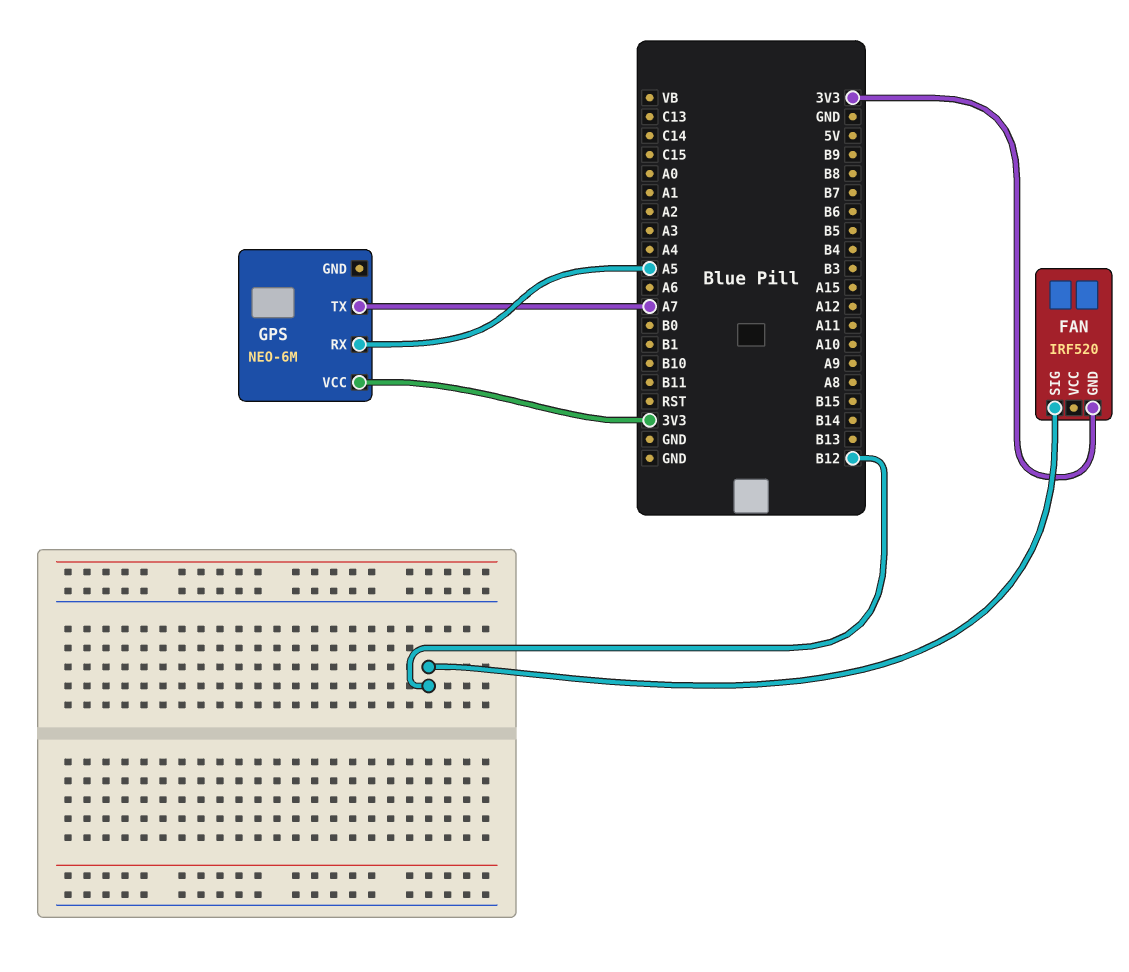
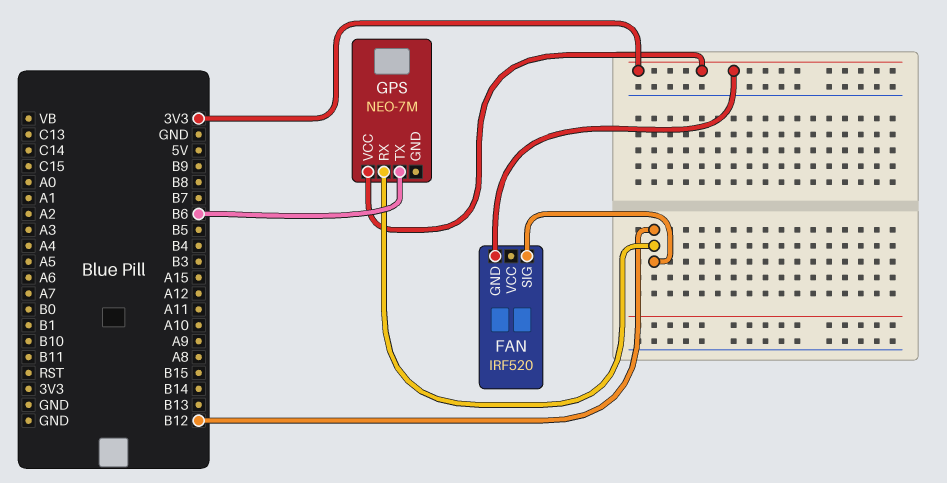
GPS: NEO-6M -> NEO-7M
GPS pin RX: A5 -> B12
GPS pin TX: A7 -> B6

